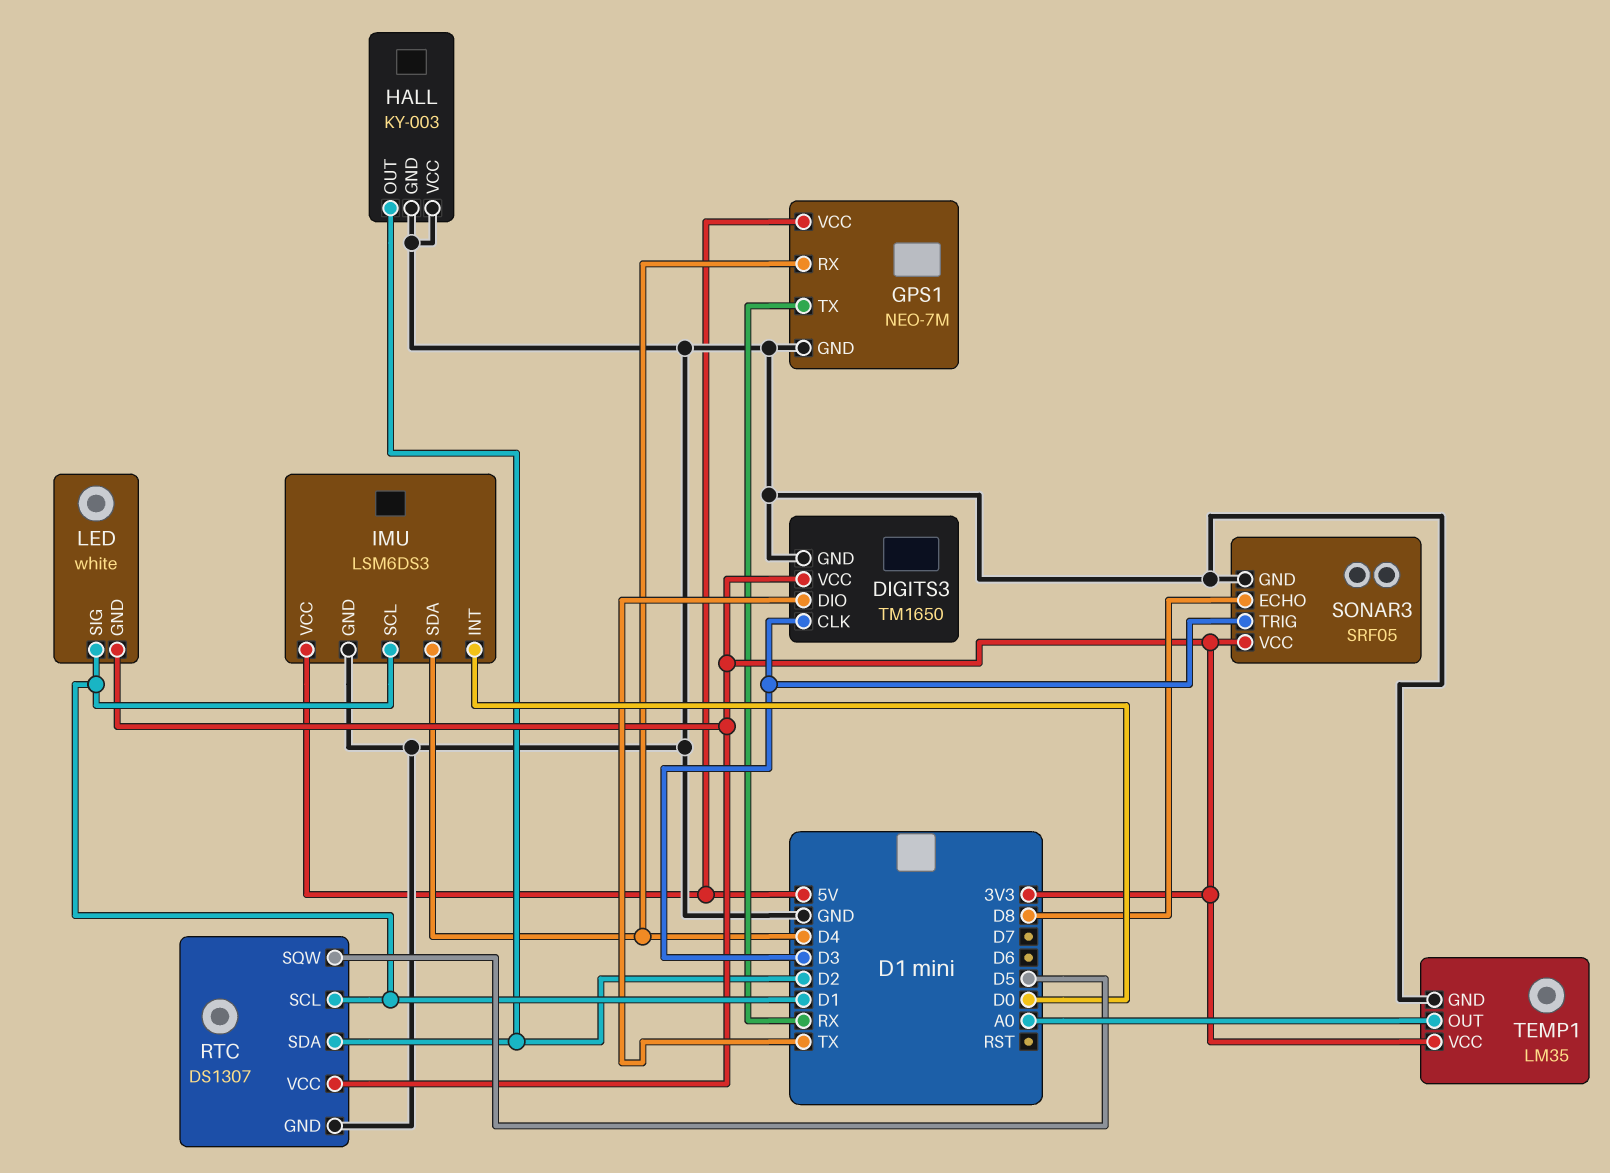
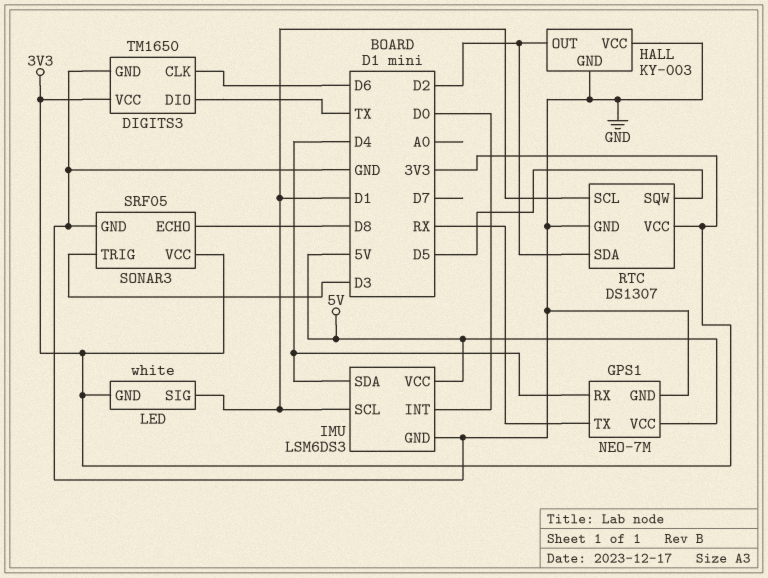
DIGITS3 pin CLK: D3 -> D6
TEMP1: LM35 -> none
TEMP1 pin GND: GND -> none
TEMP1 pin OUT: A0 -> none
TEMP1 pin VCC: 3V3 -> none

